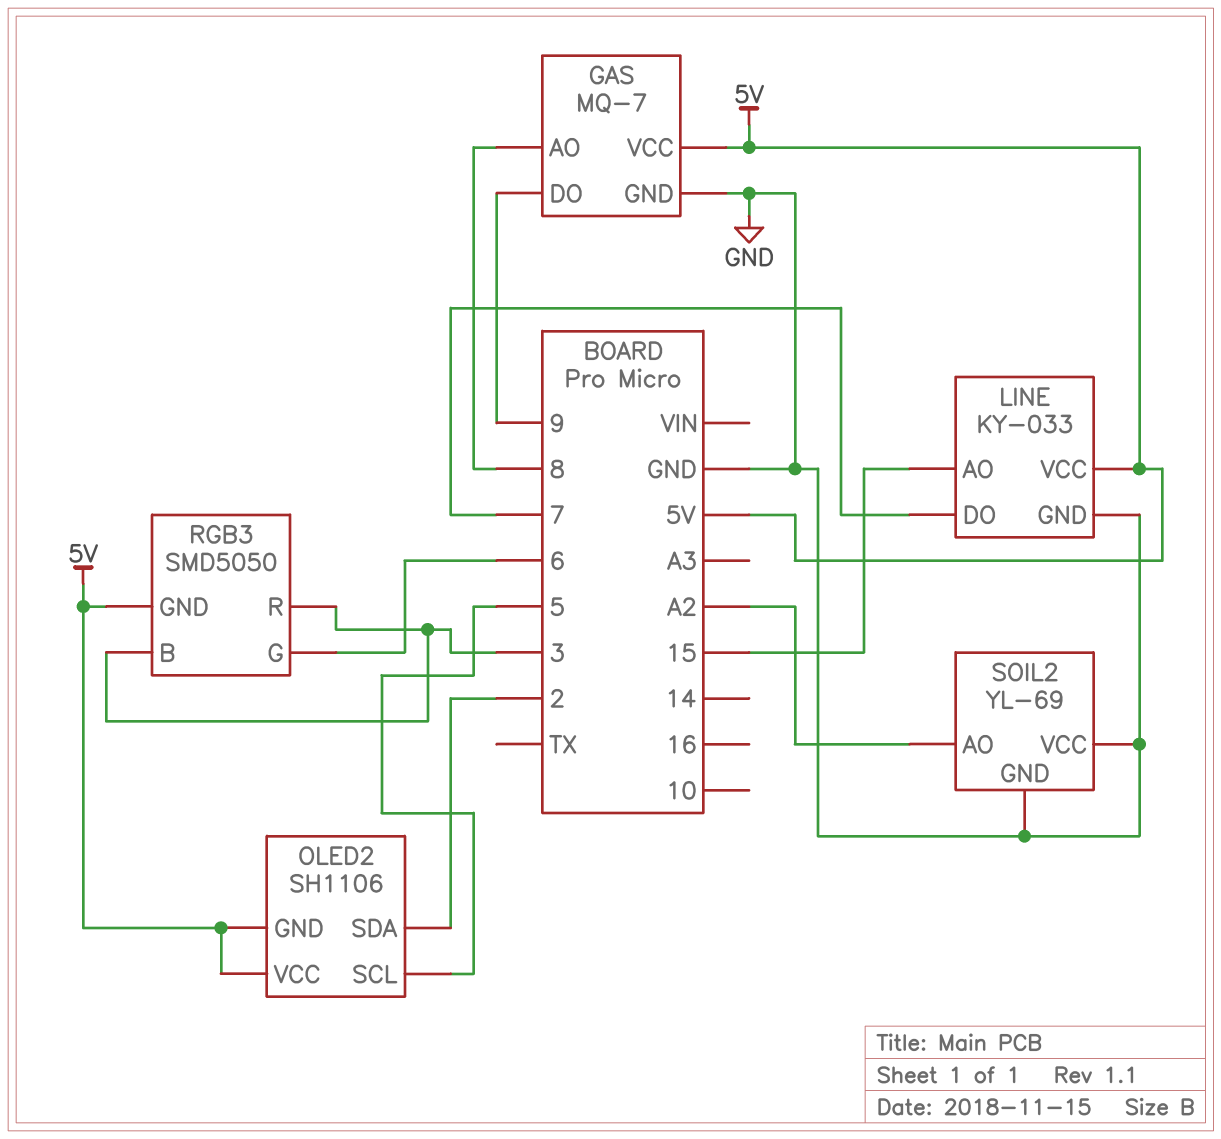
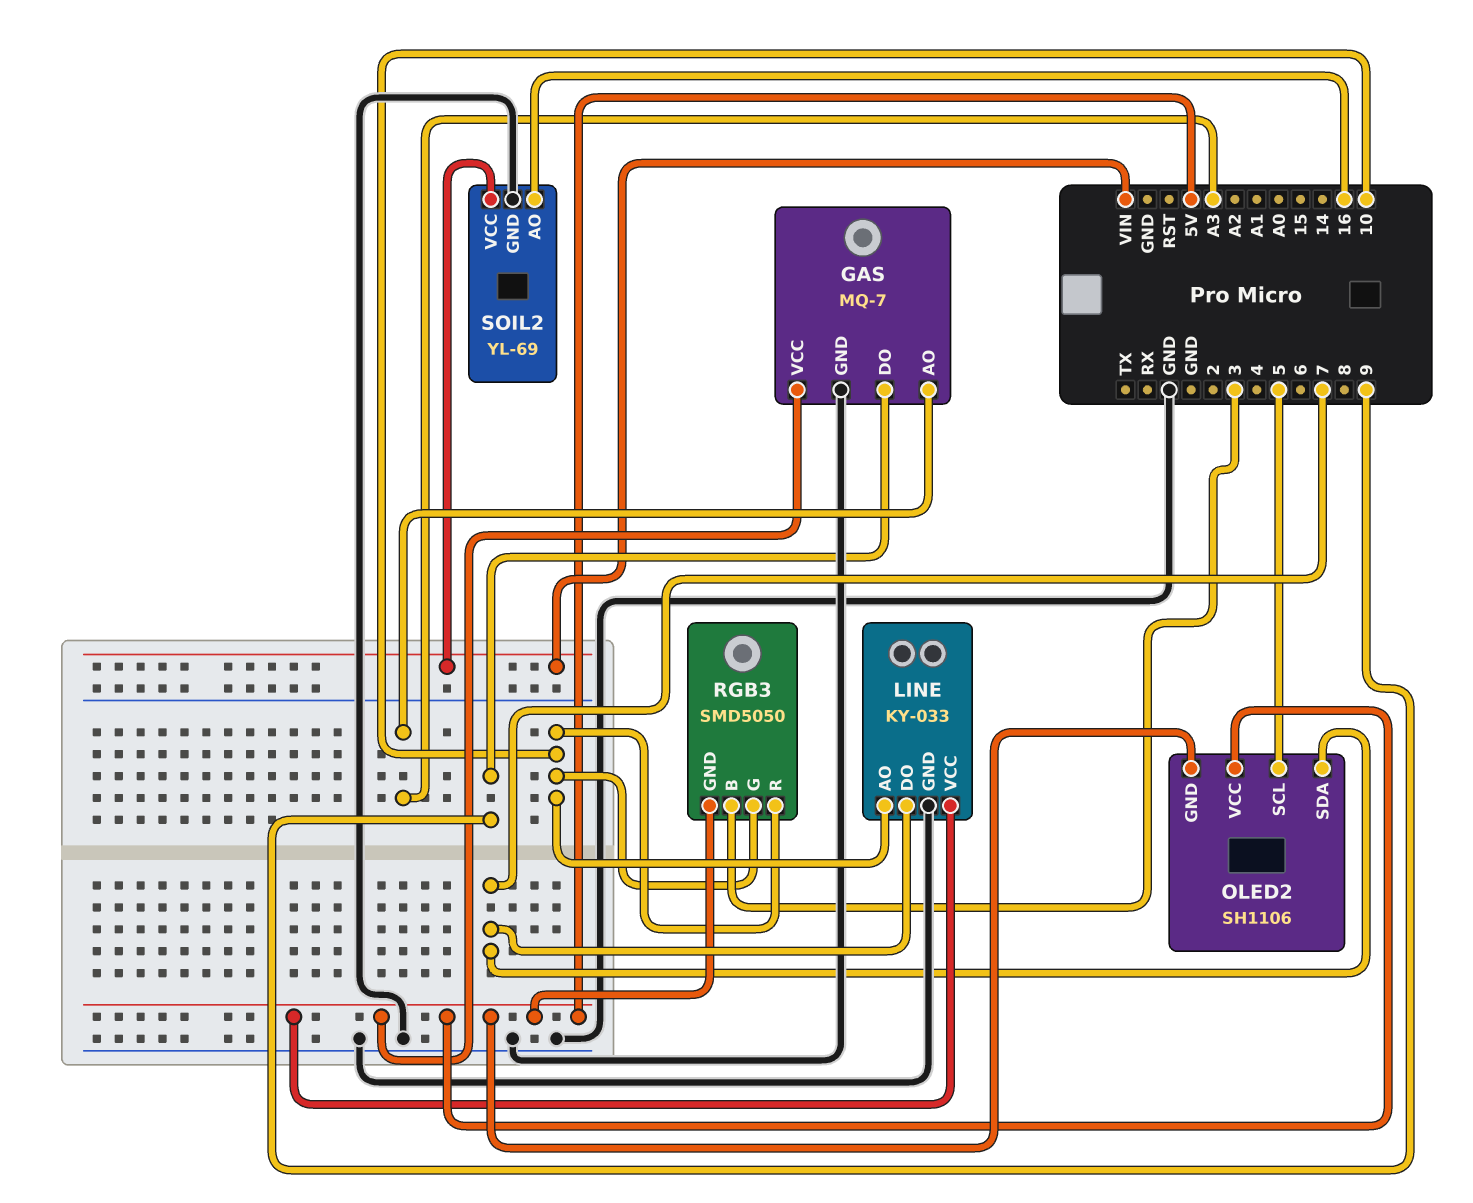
GAS pin AO: 8 -> A3
LINE pin AO: 15 -> 10
OLED2 pin SDA: 2 -> 7
RGB3 pin G: 6 -> 10
RGB3 pin R: 3 -> 10
SOIL2 pin AO: A2 -> 16
SOIL2 pin VCC: GND -> VIN

